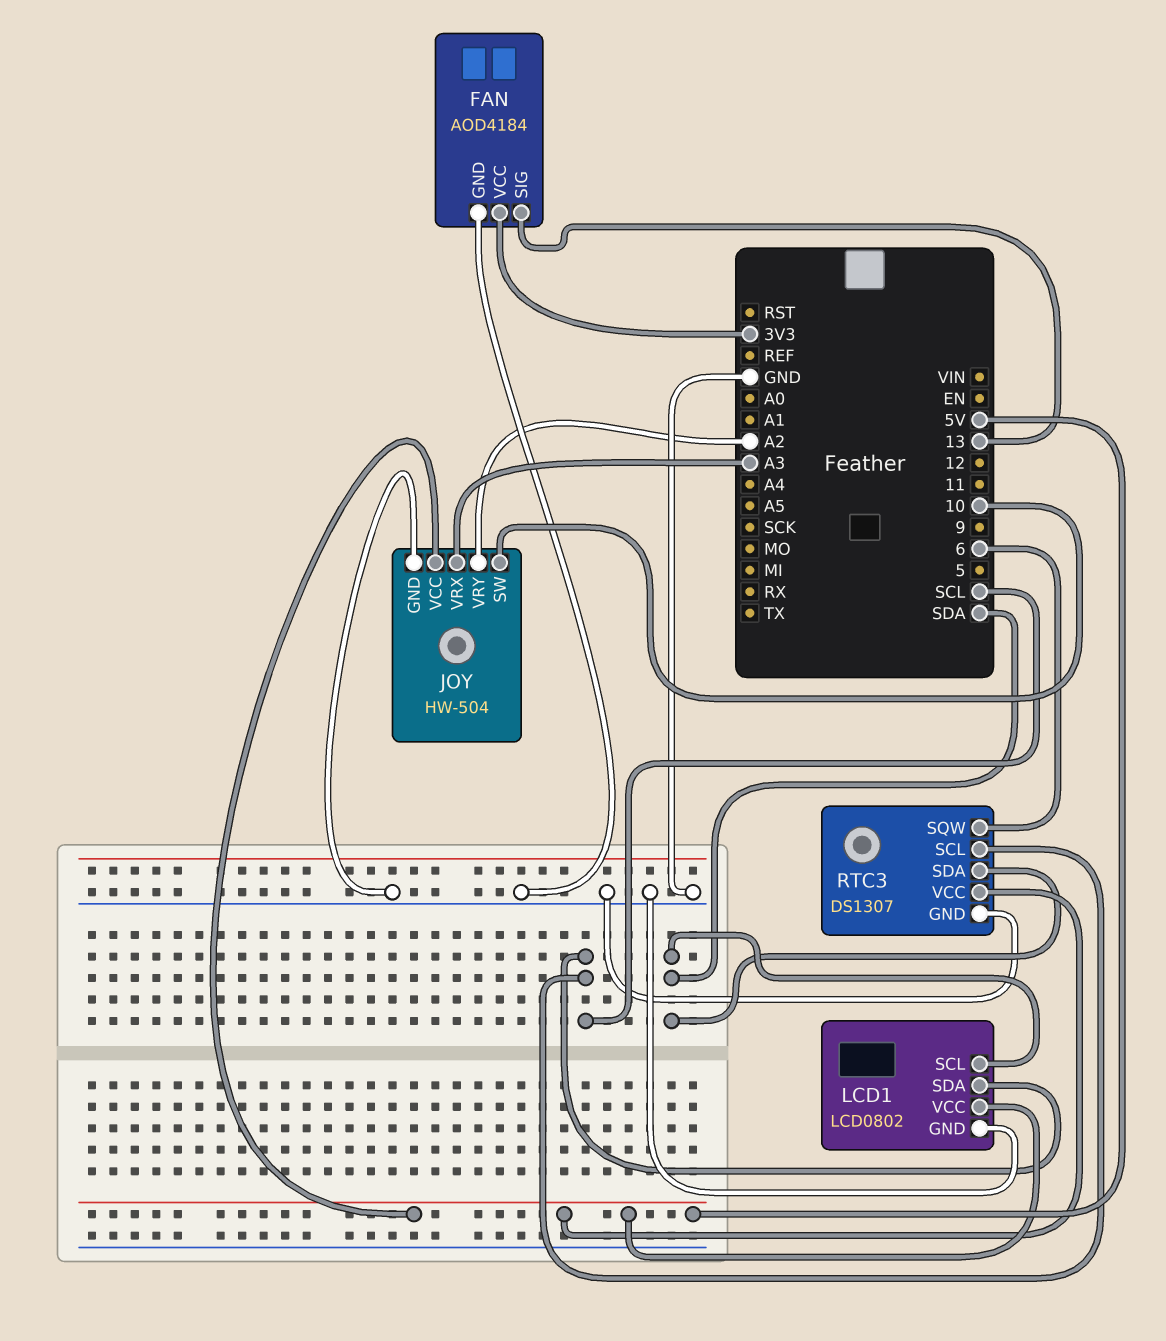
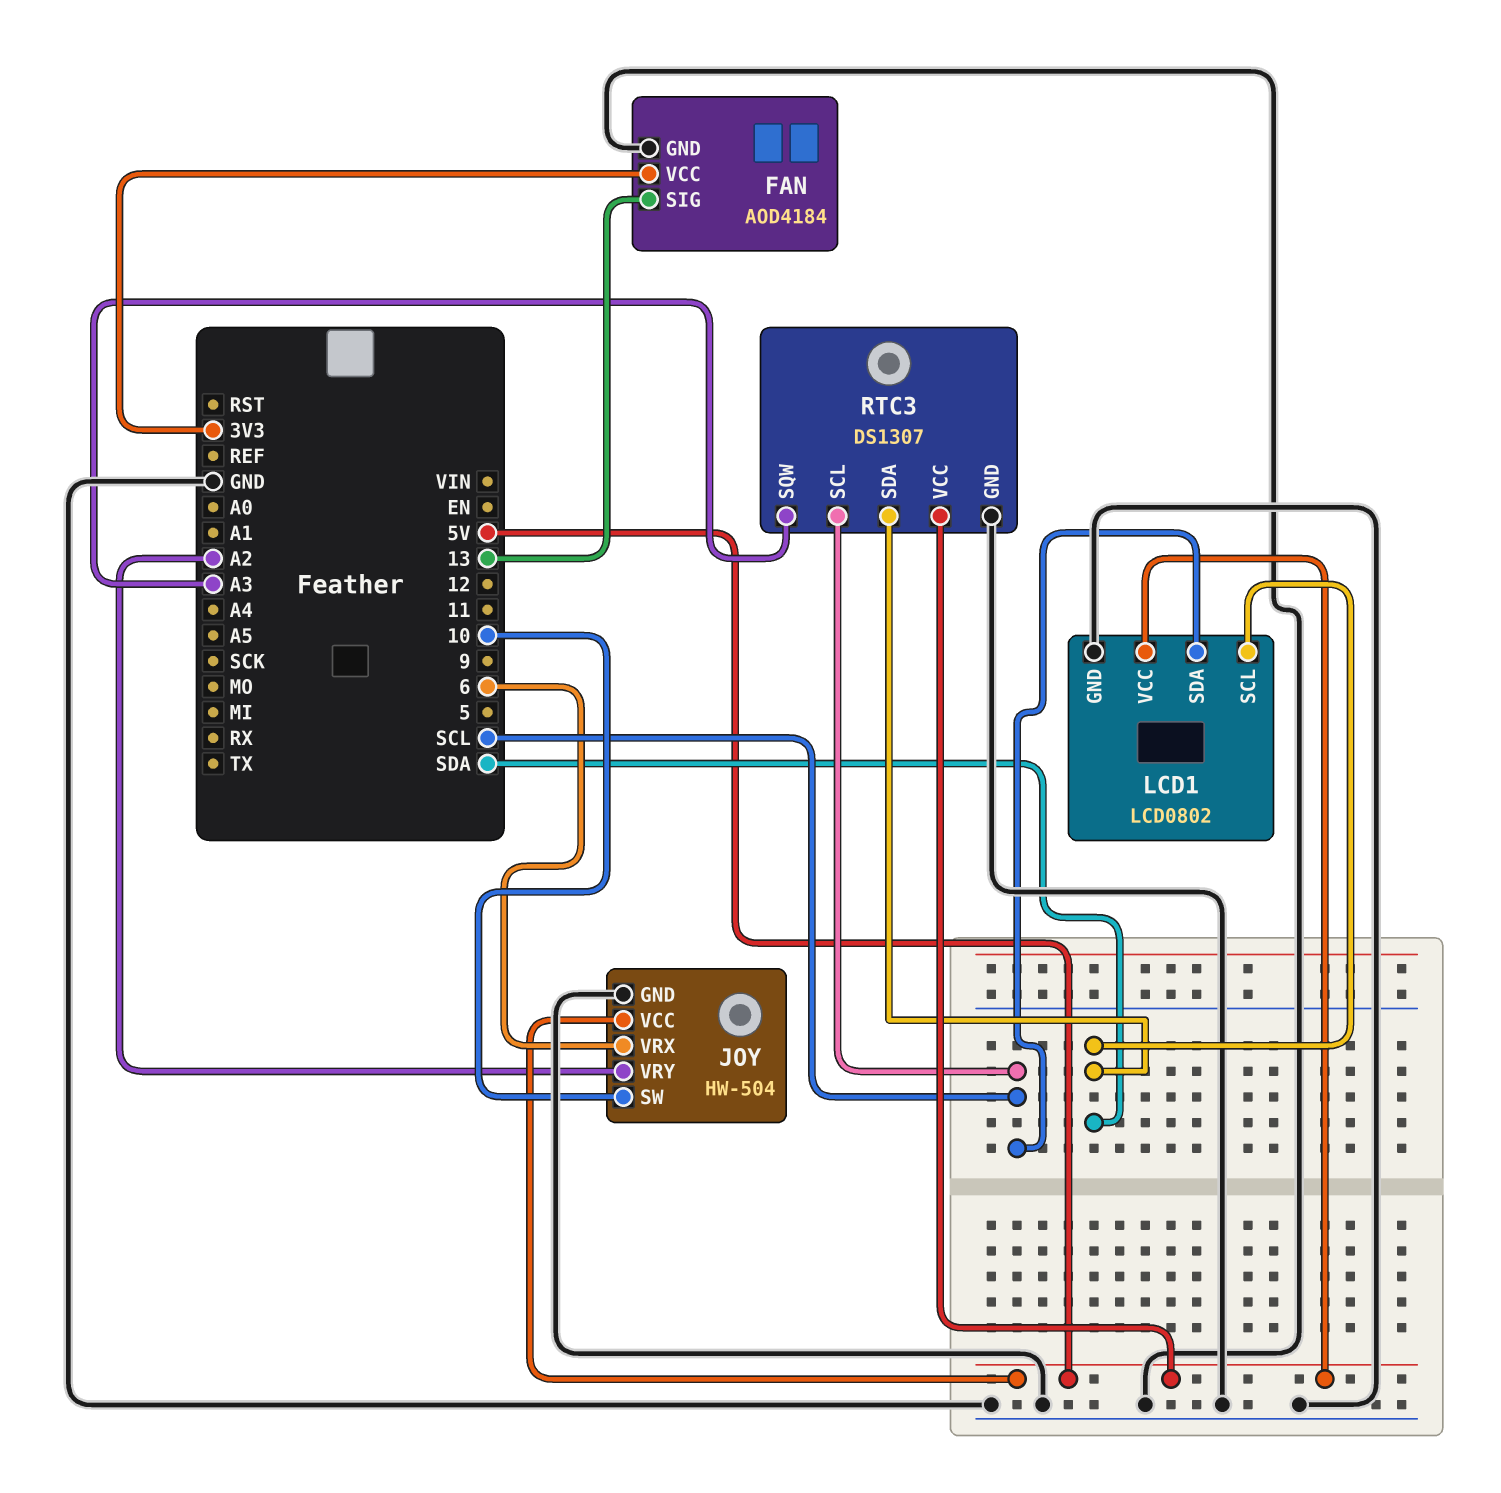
JOY pin VRX: A3 -> 6
RTC3 pin SQW: 6 -> A3

